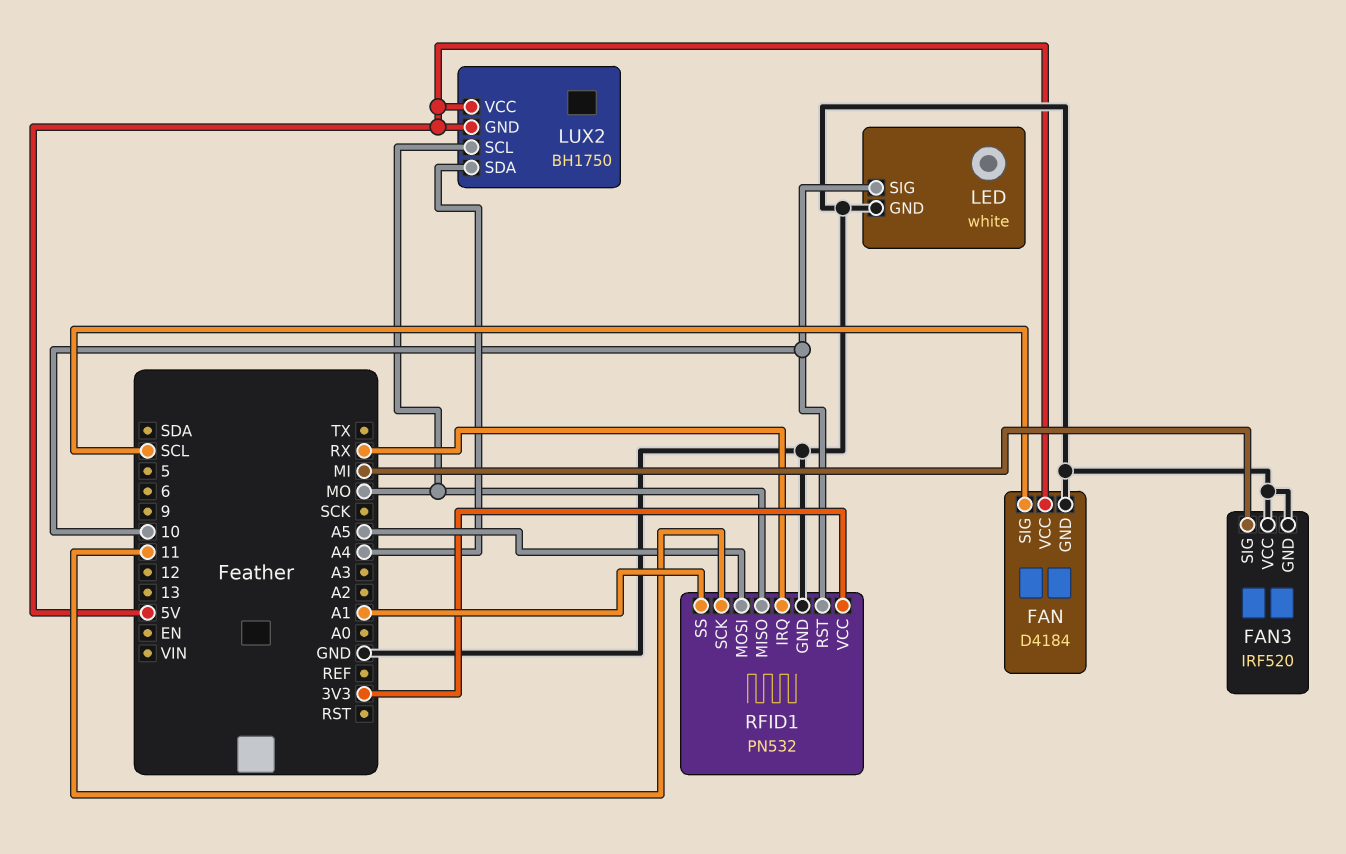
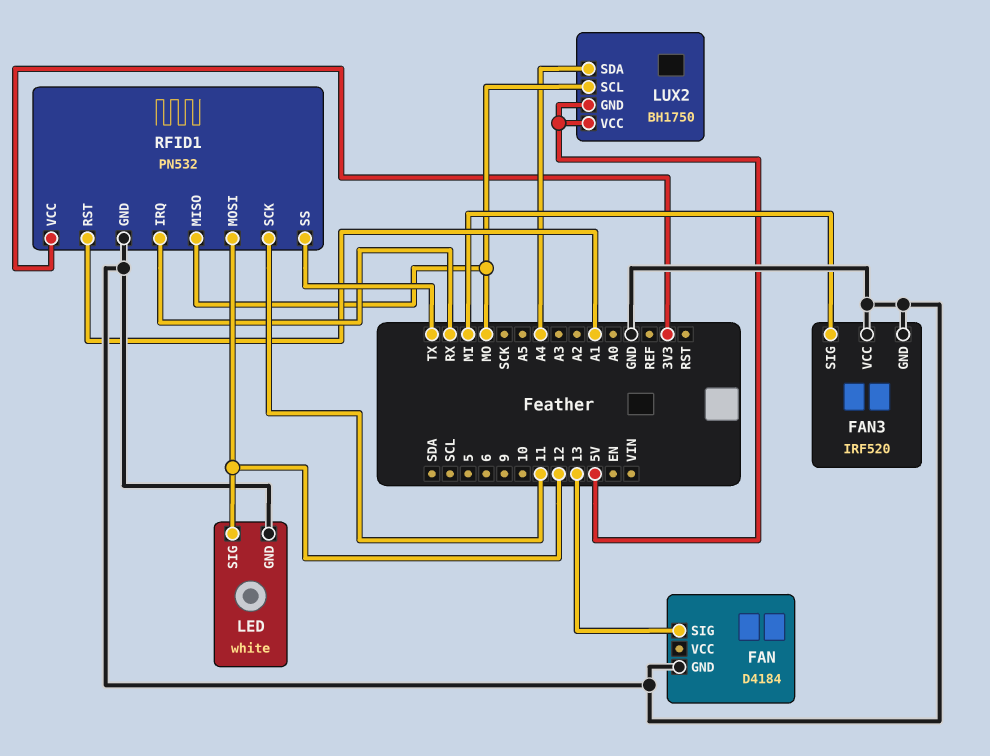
FAN pin SIG: SCL -> 13
FAN pin VCC: 5V -> none
LED pin SIG: 10 -> 12
RFID1 pin MOSI: A5 -> 12
RFID1 pin RST: 10 -> A1
RFID1 pin SS: A1 -> TX

